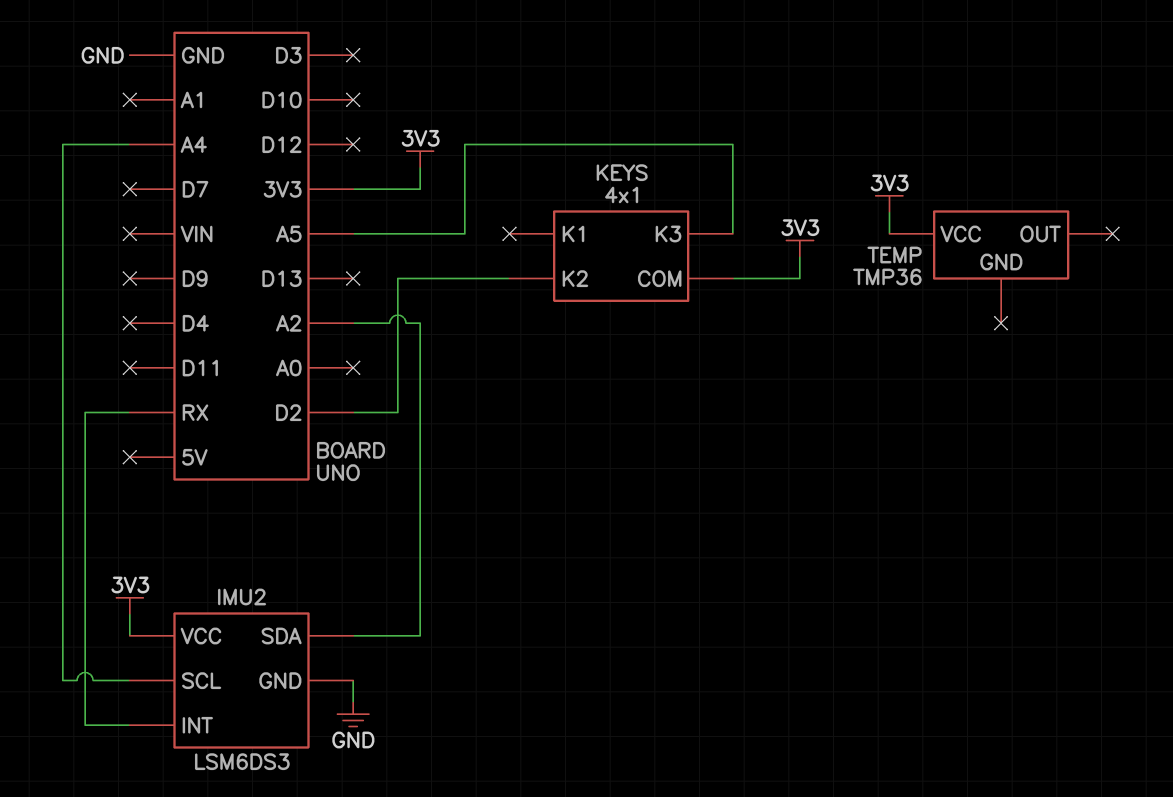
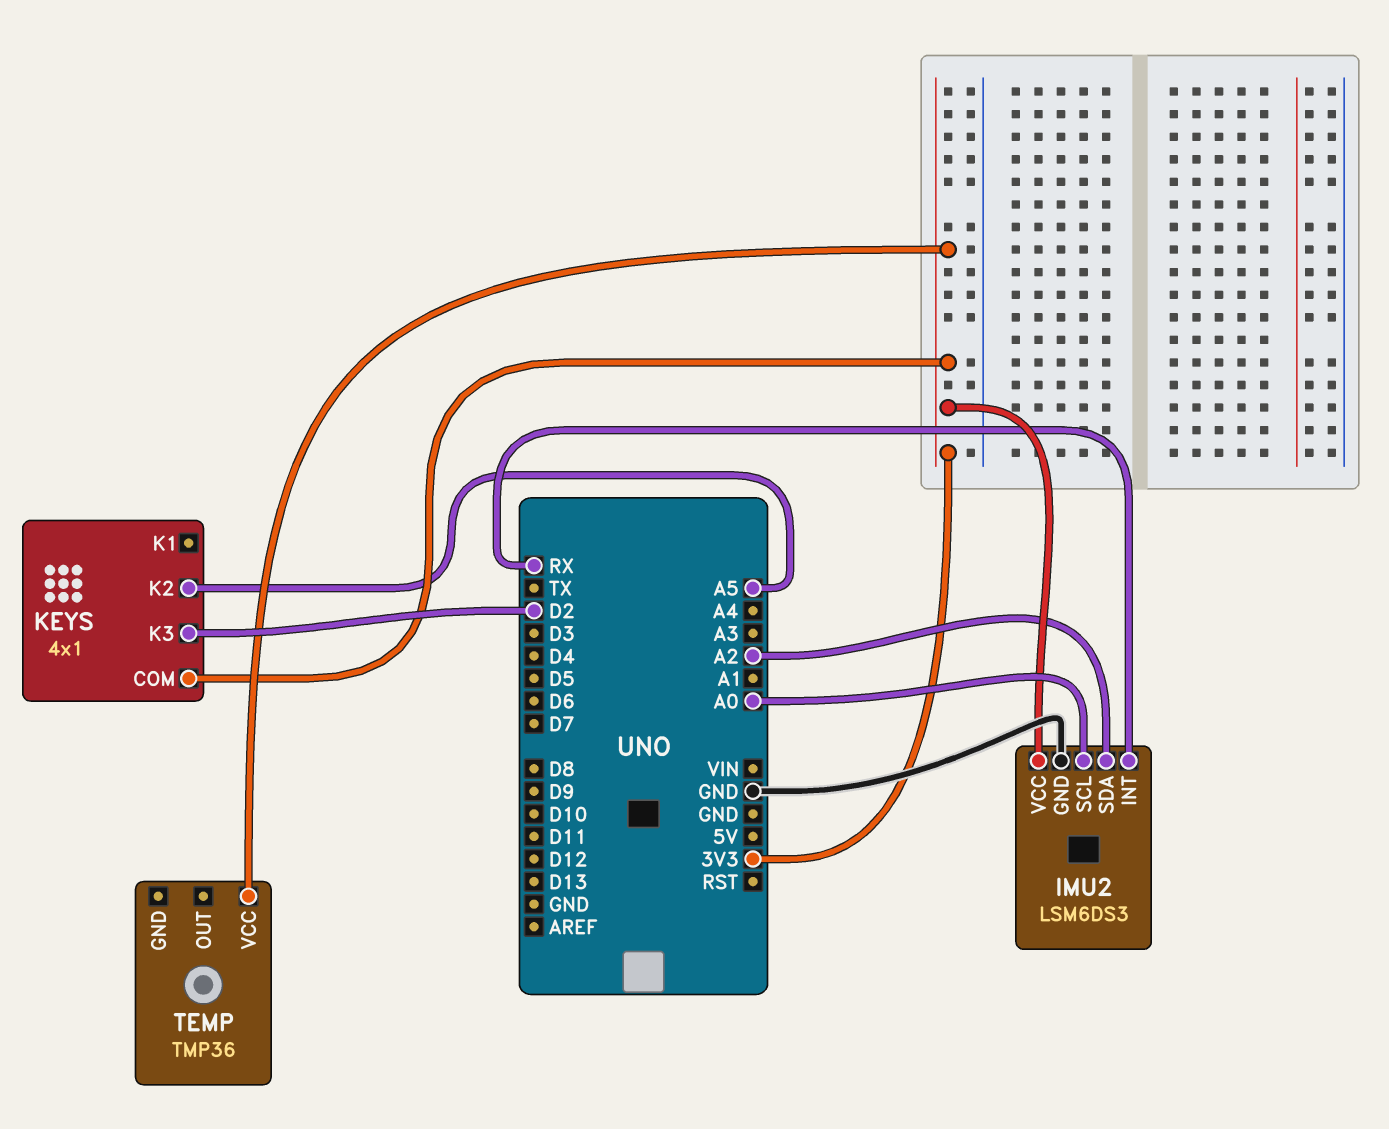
IMU2 pin SCL: A4 -> A0
KEYS pin K2: D2 -> A5
KEYS pin K3: A5 -> D2

